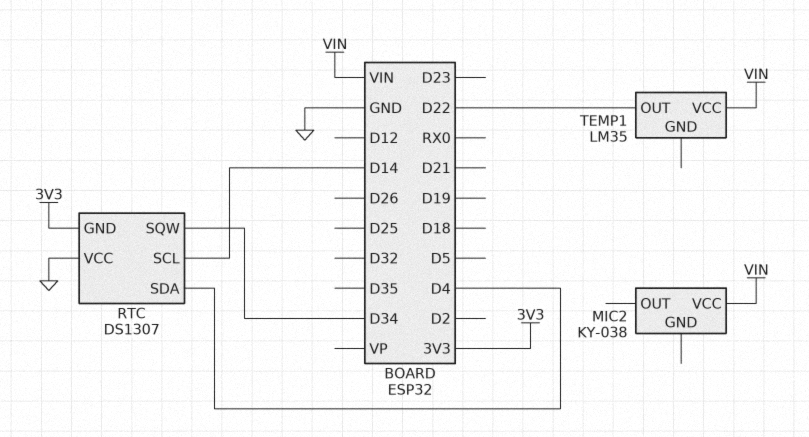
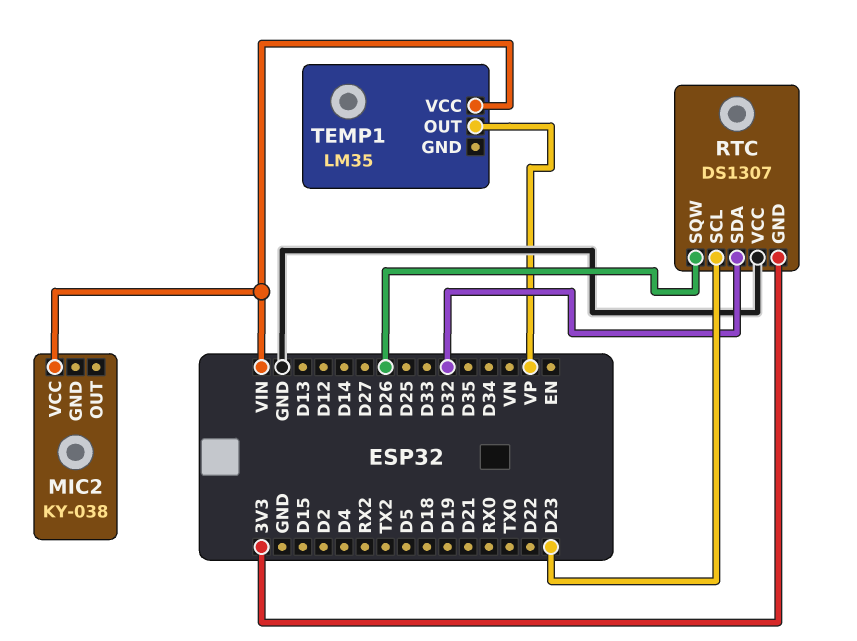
RTC pin SCL: D14 -> D23
RTC pin SDA: D4 -> D32
RTC pin SQW: D34 -> D26
TEMP1 pin OUT: D22 -> VP

